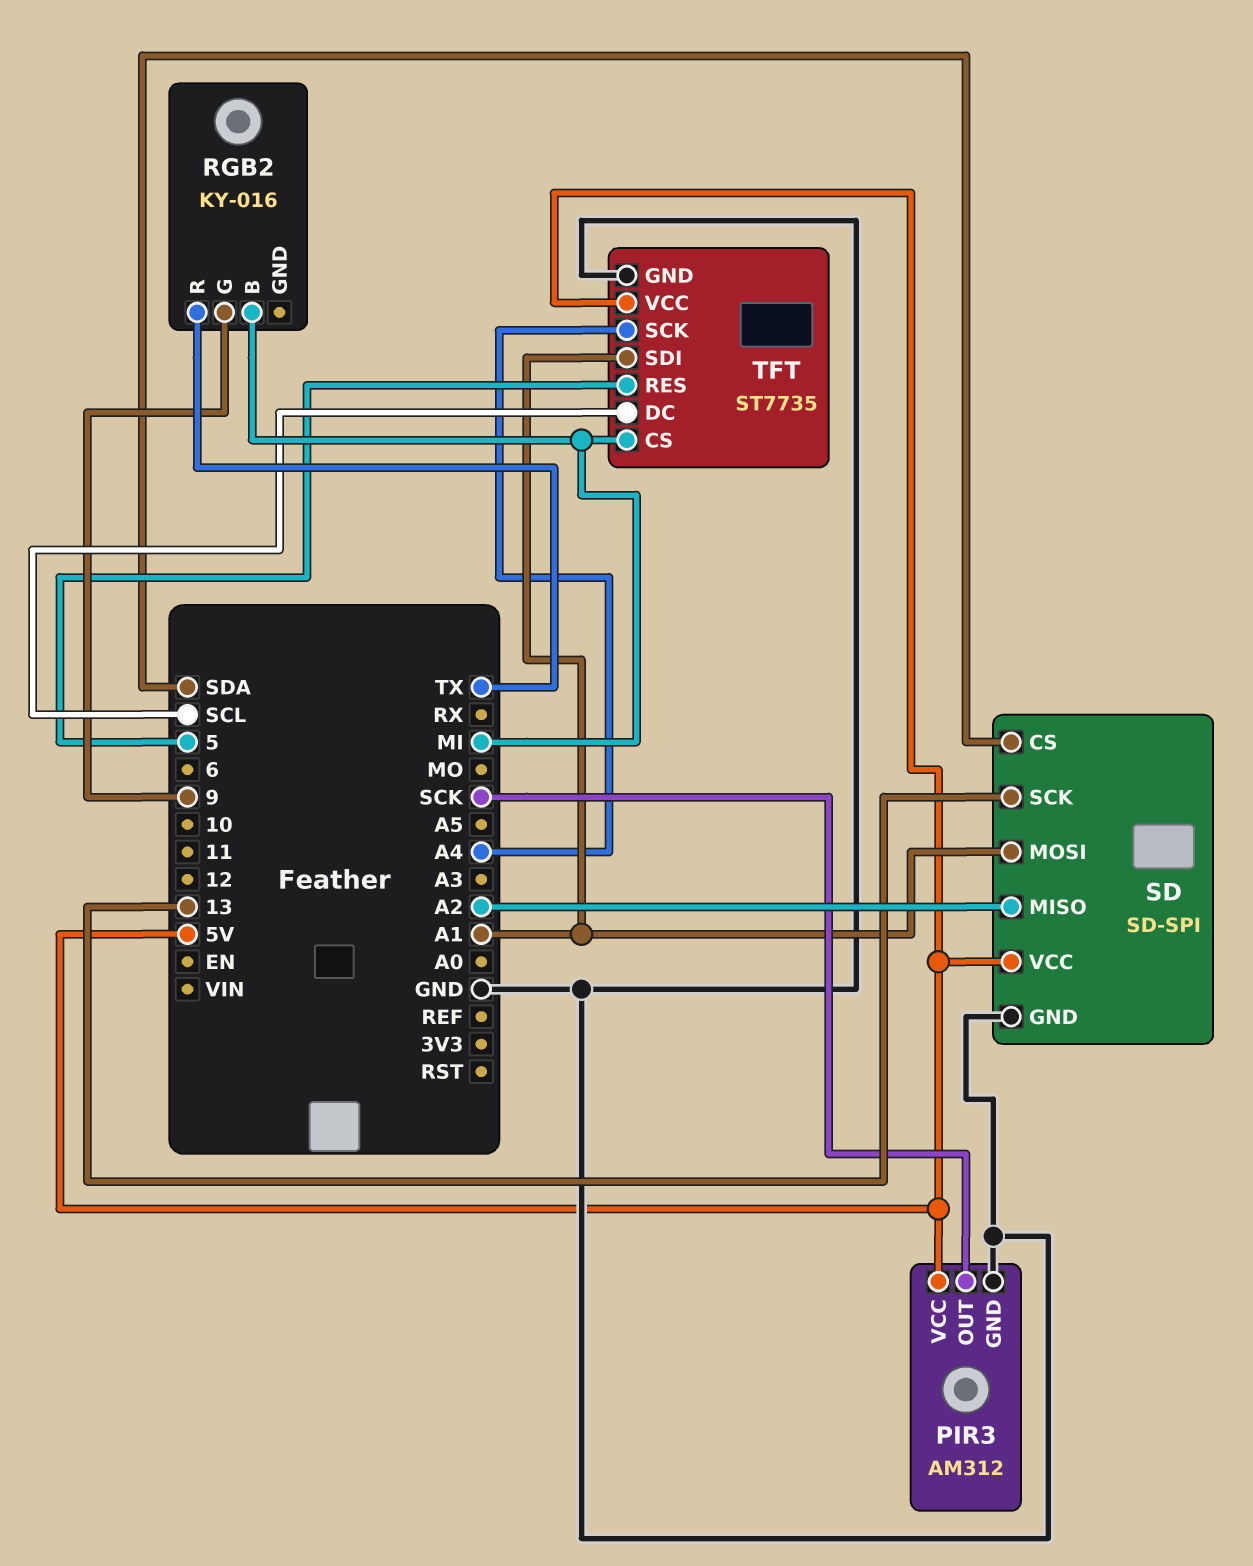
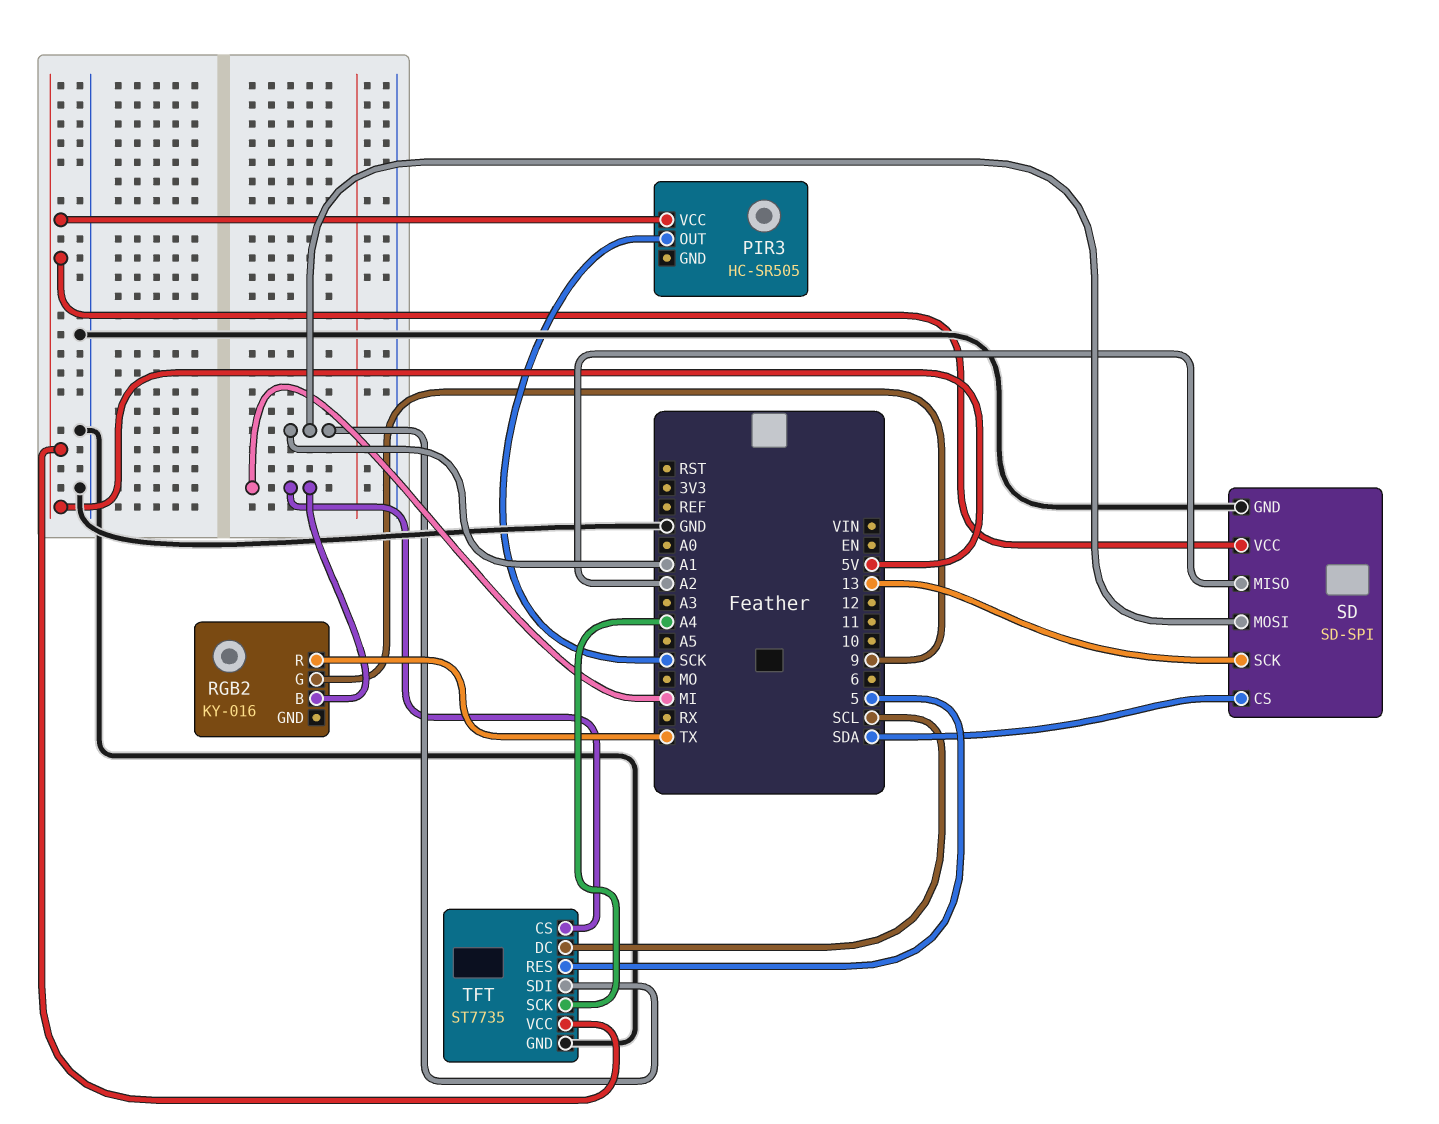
PIR3: AM312 -> HC-SR505
PIR3 pin GND: GND -> none

